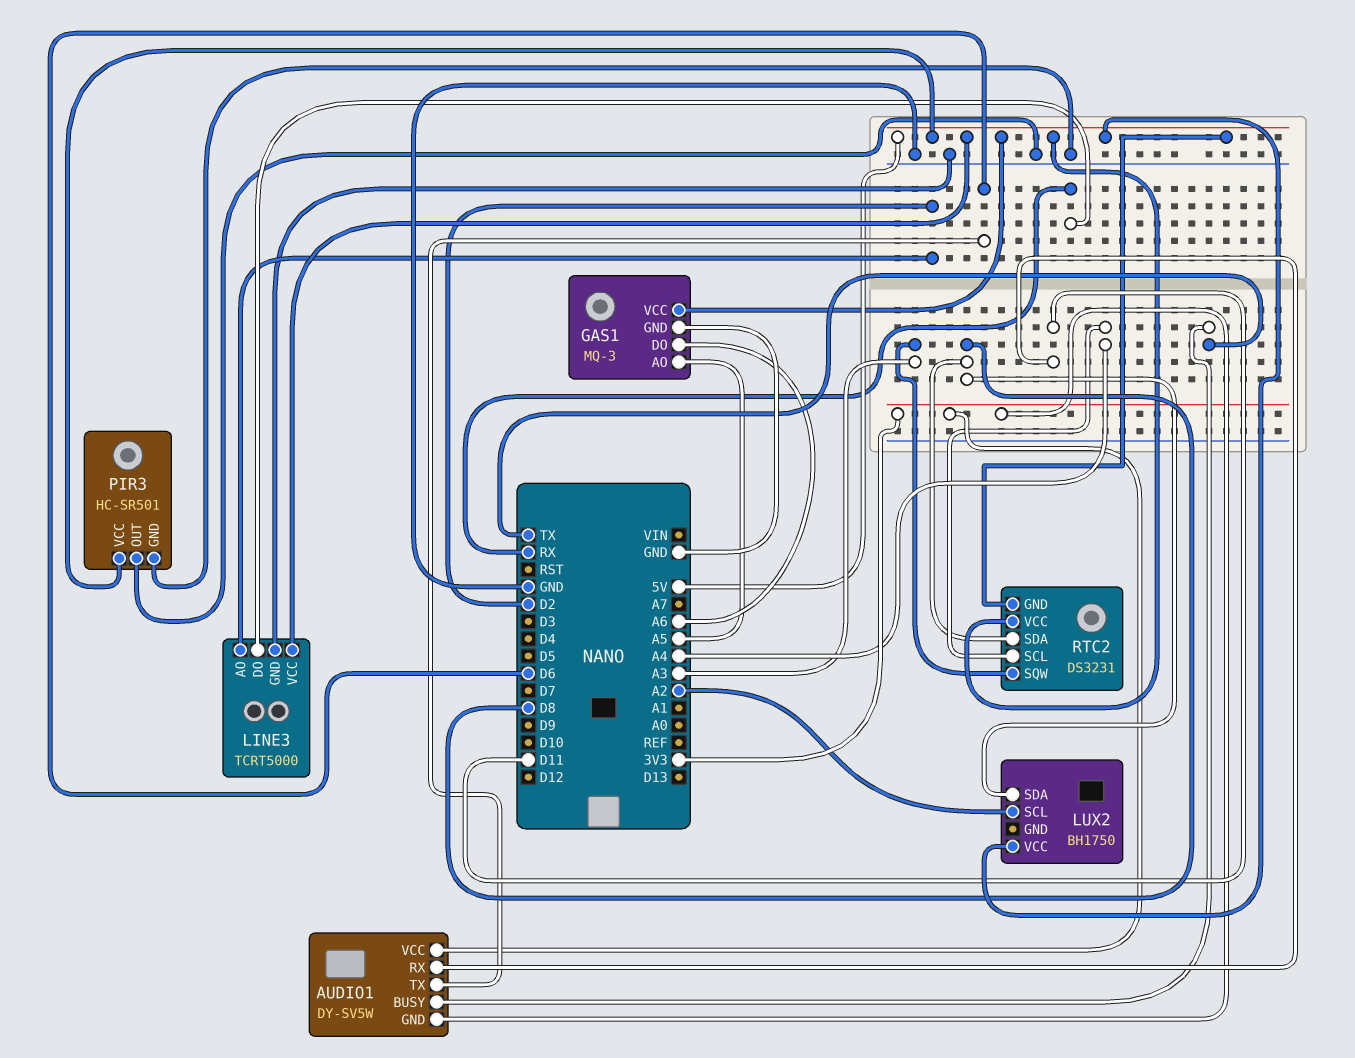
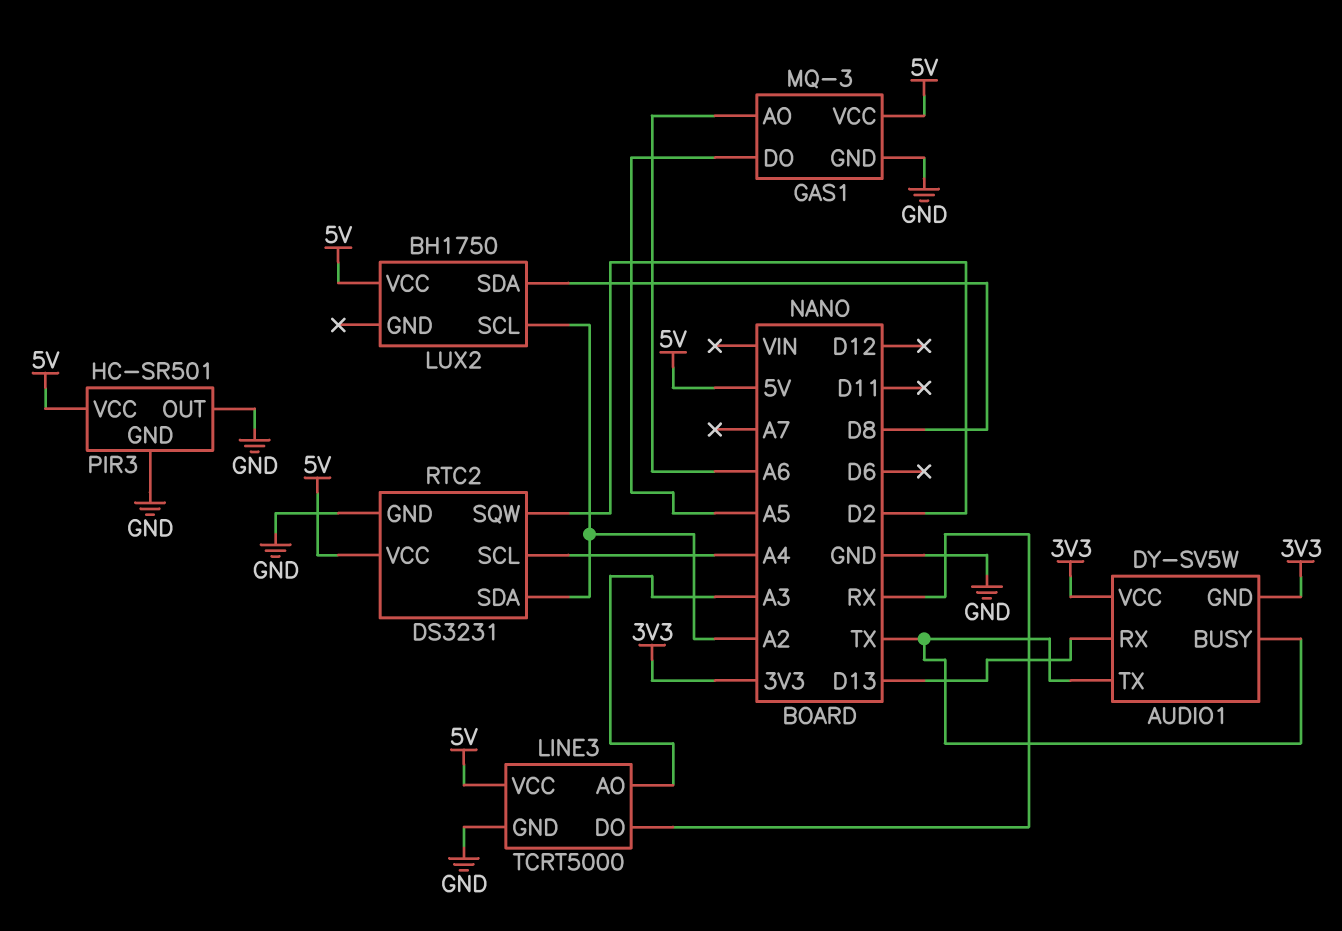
AUDIO1 pin RX: D11 -> D13
AUDIO1 pin TX: D6 -> TX
GAS1 pin AO: A5 -> A6
GAS1 pin DO: A6 -> A5
LINE3 pin AO: D2 -> A3
RTC2 pin GND: 5V -> GND
RTC2 pin SDA: D8 -> A2
RTC2 pin SQW: A3 -> D2

